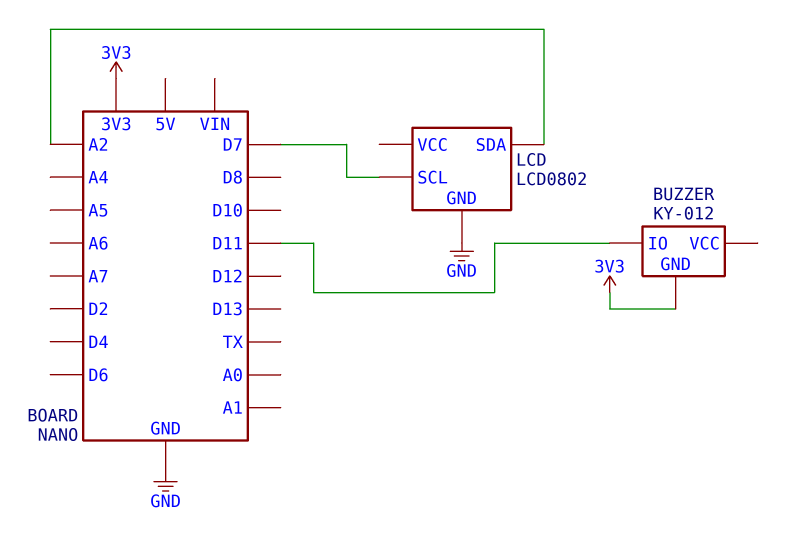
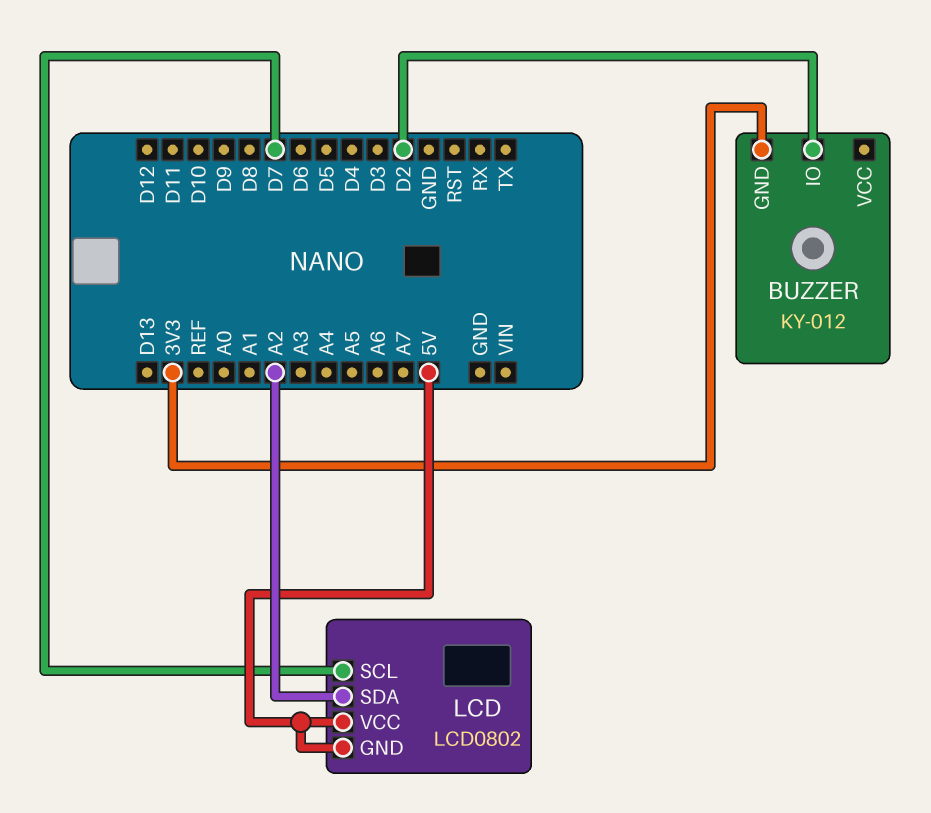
BUZZER pin IO: D11 -> D2
LCD pin GND: GND -> 5V
LCD pin VCC: none -> 5V

